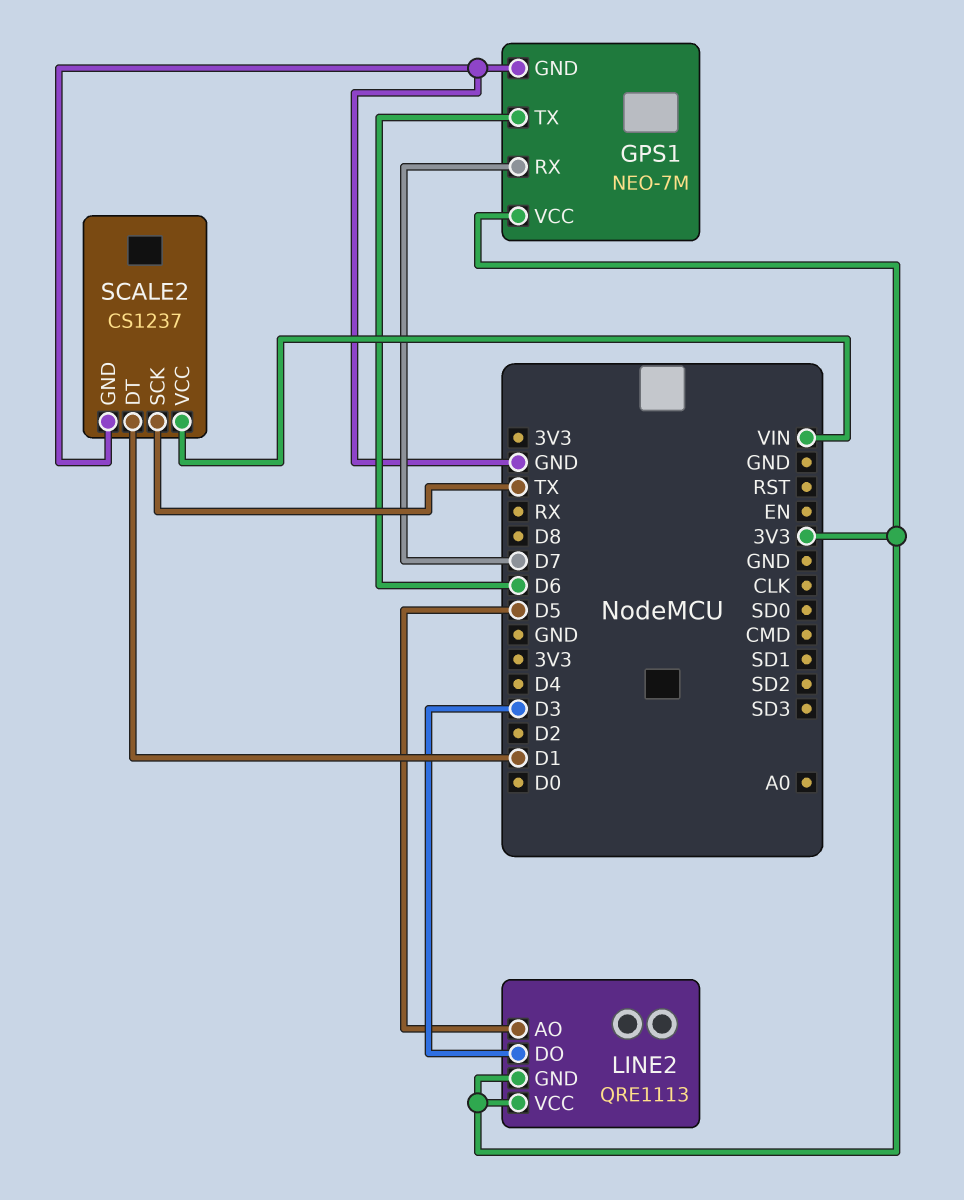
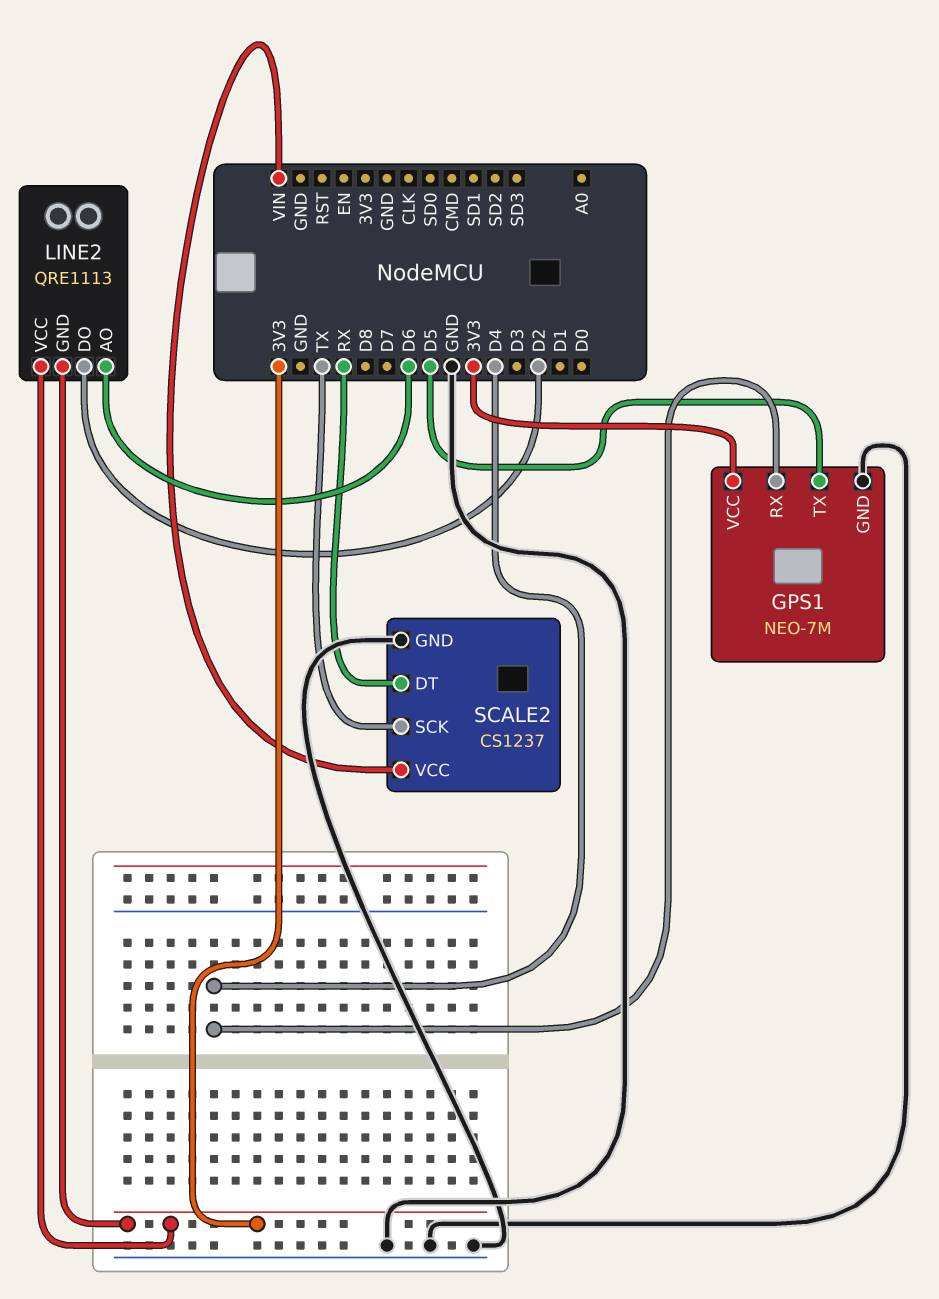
GPS1 pin RX: D7 -> D4
GPS1 pin TX: D6 -> D5
LINE2 pin AO: D5 -> D6
LINE2 pin DO: D3 -> D2
SCALE2 pin DT: D1 -> RX

